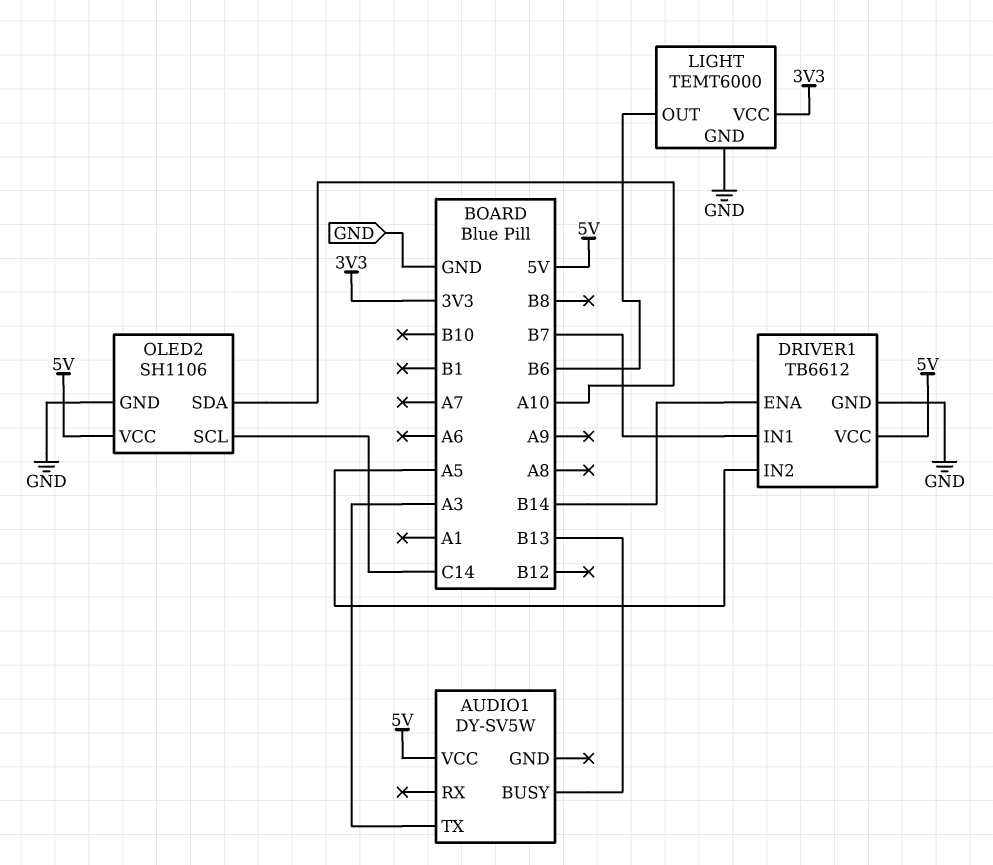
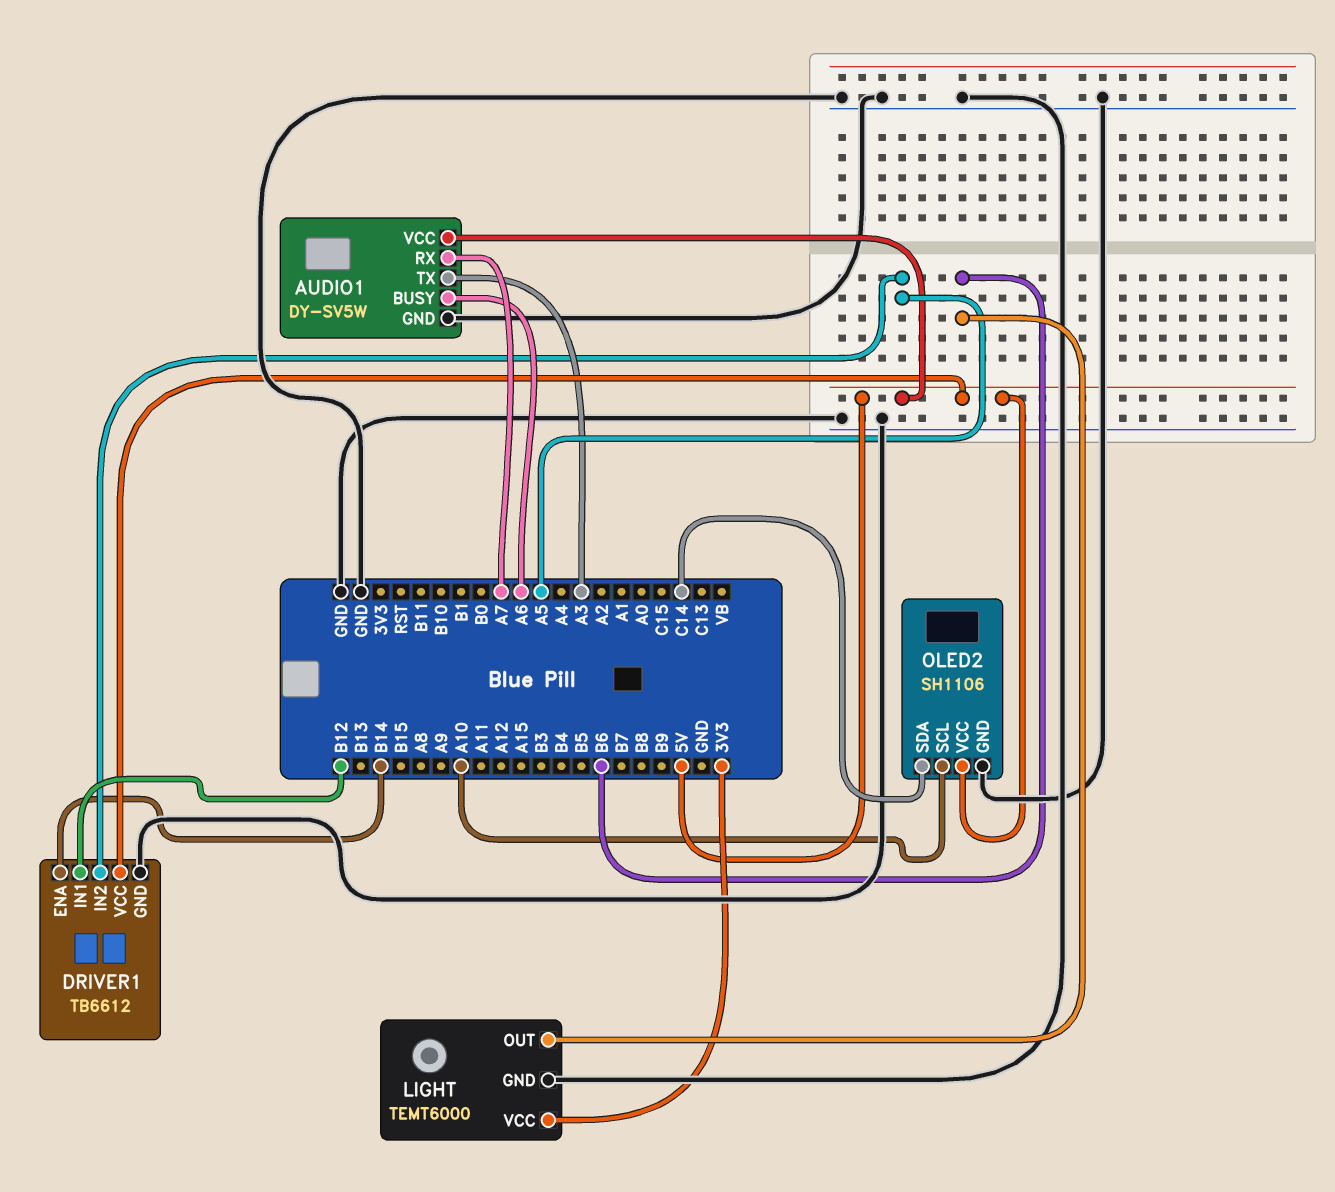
AUDIO1 pin BUSY: B13 -> A6
AUDIO1 pin GND: none -> GND
AUDIO1 pin RX: none -> A7
DRIVER1 pin IN1: B7 -> B12
OLED2 pin SCL: C14 -> A10
OLED2 pin SDA: A10 -> C14

